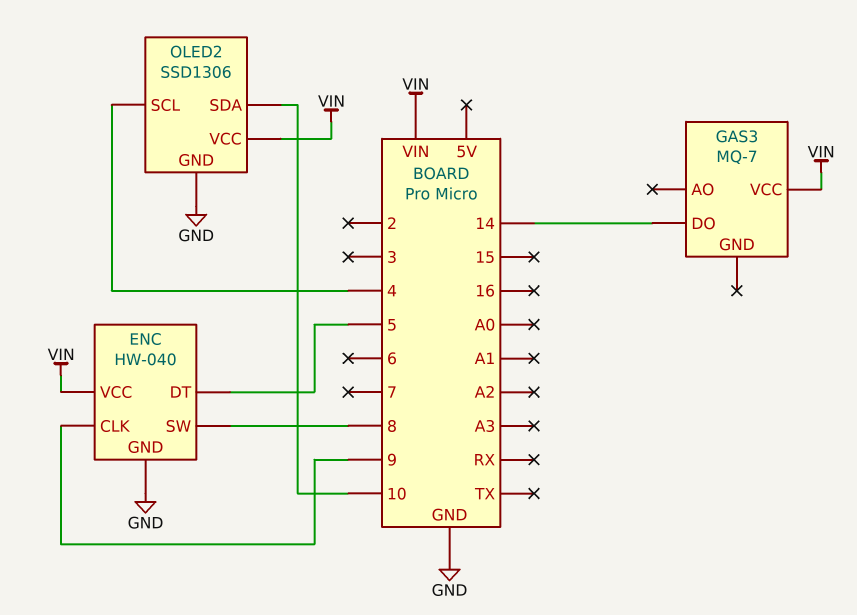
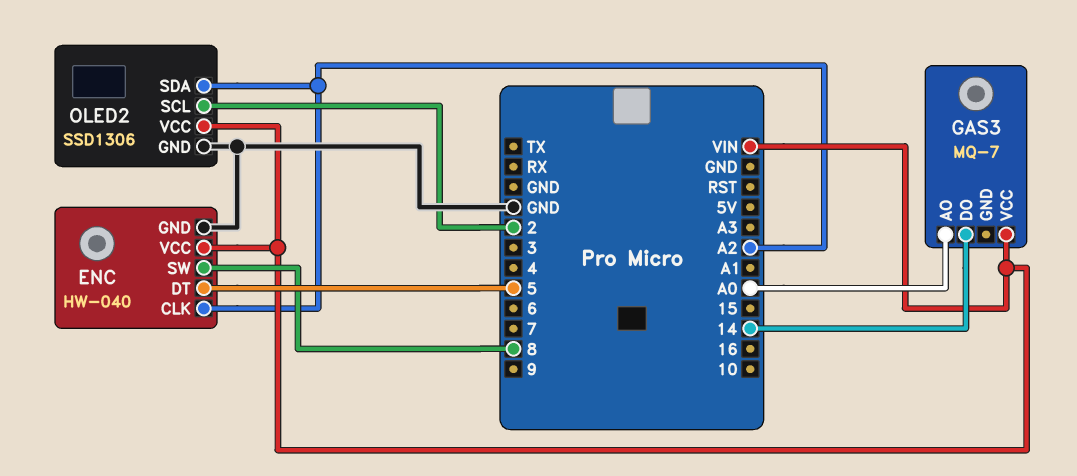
ENC pin CLK: 9 -> A2
GAS3 pin AO: none -> A0
OLED2 pin SCL: 4 -> 2
OLED2 pin SDA: 10 -> A2

